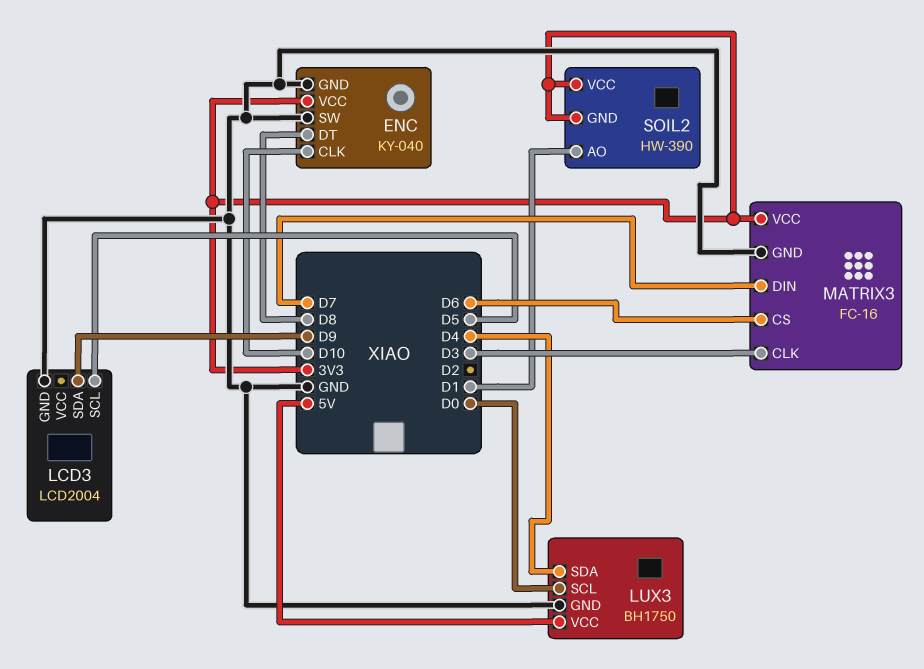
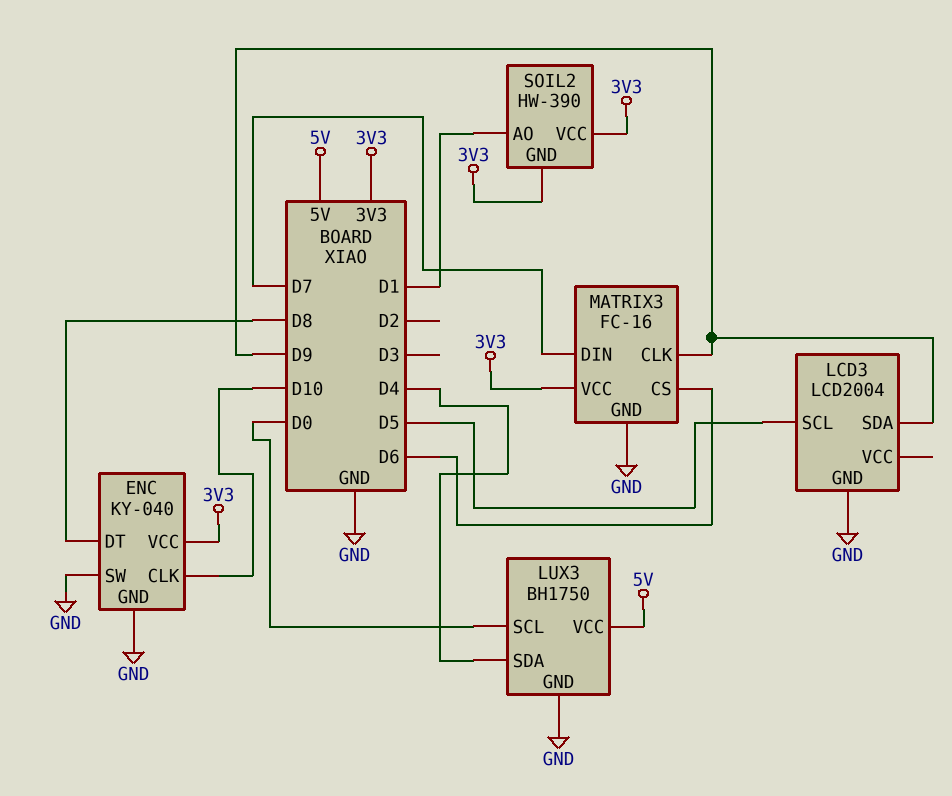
MATRIX3 pin CLK: D3 -> D9

